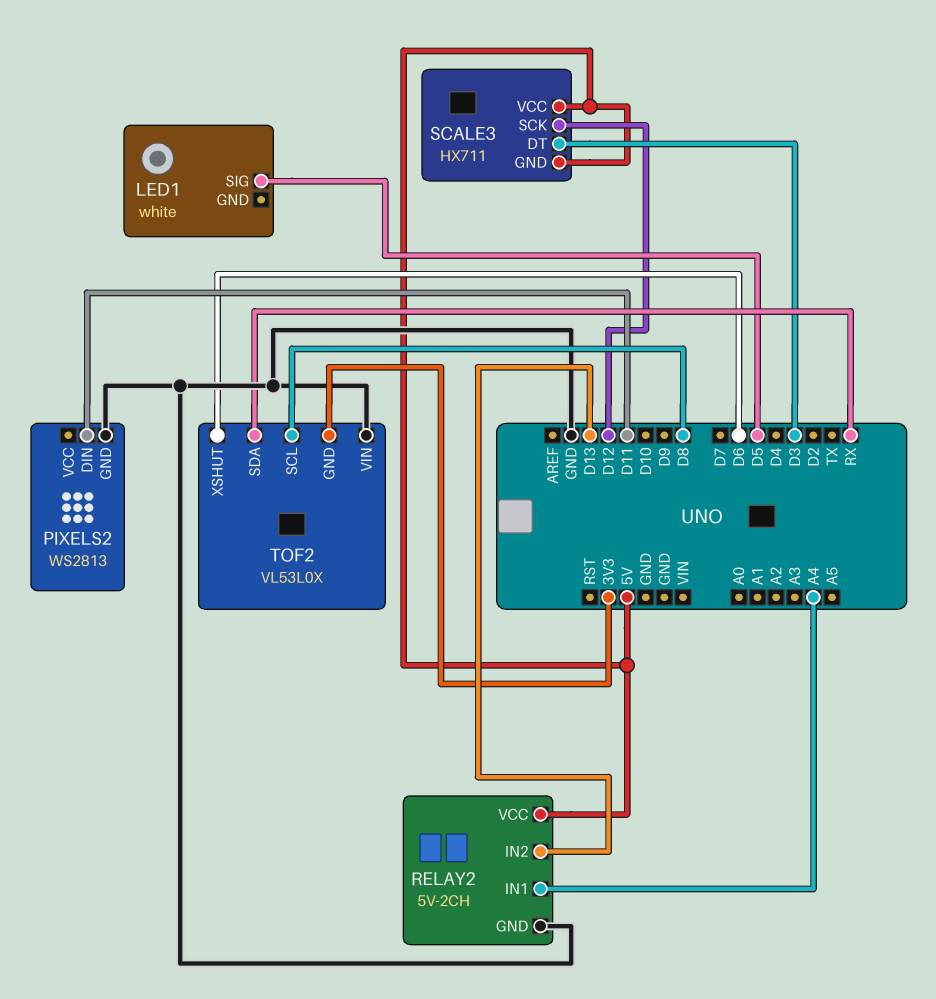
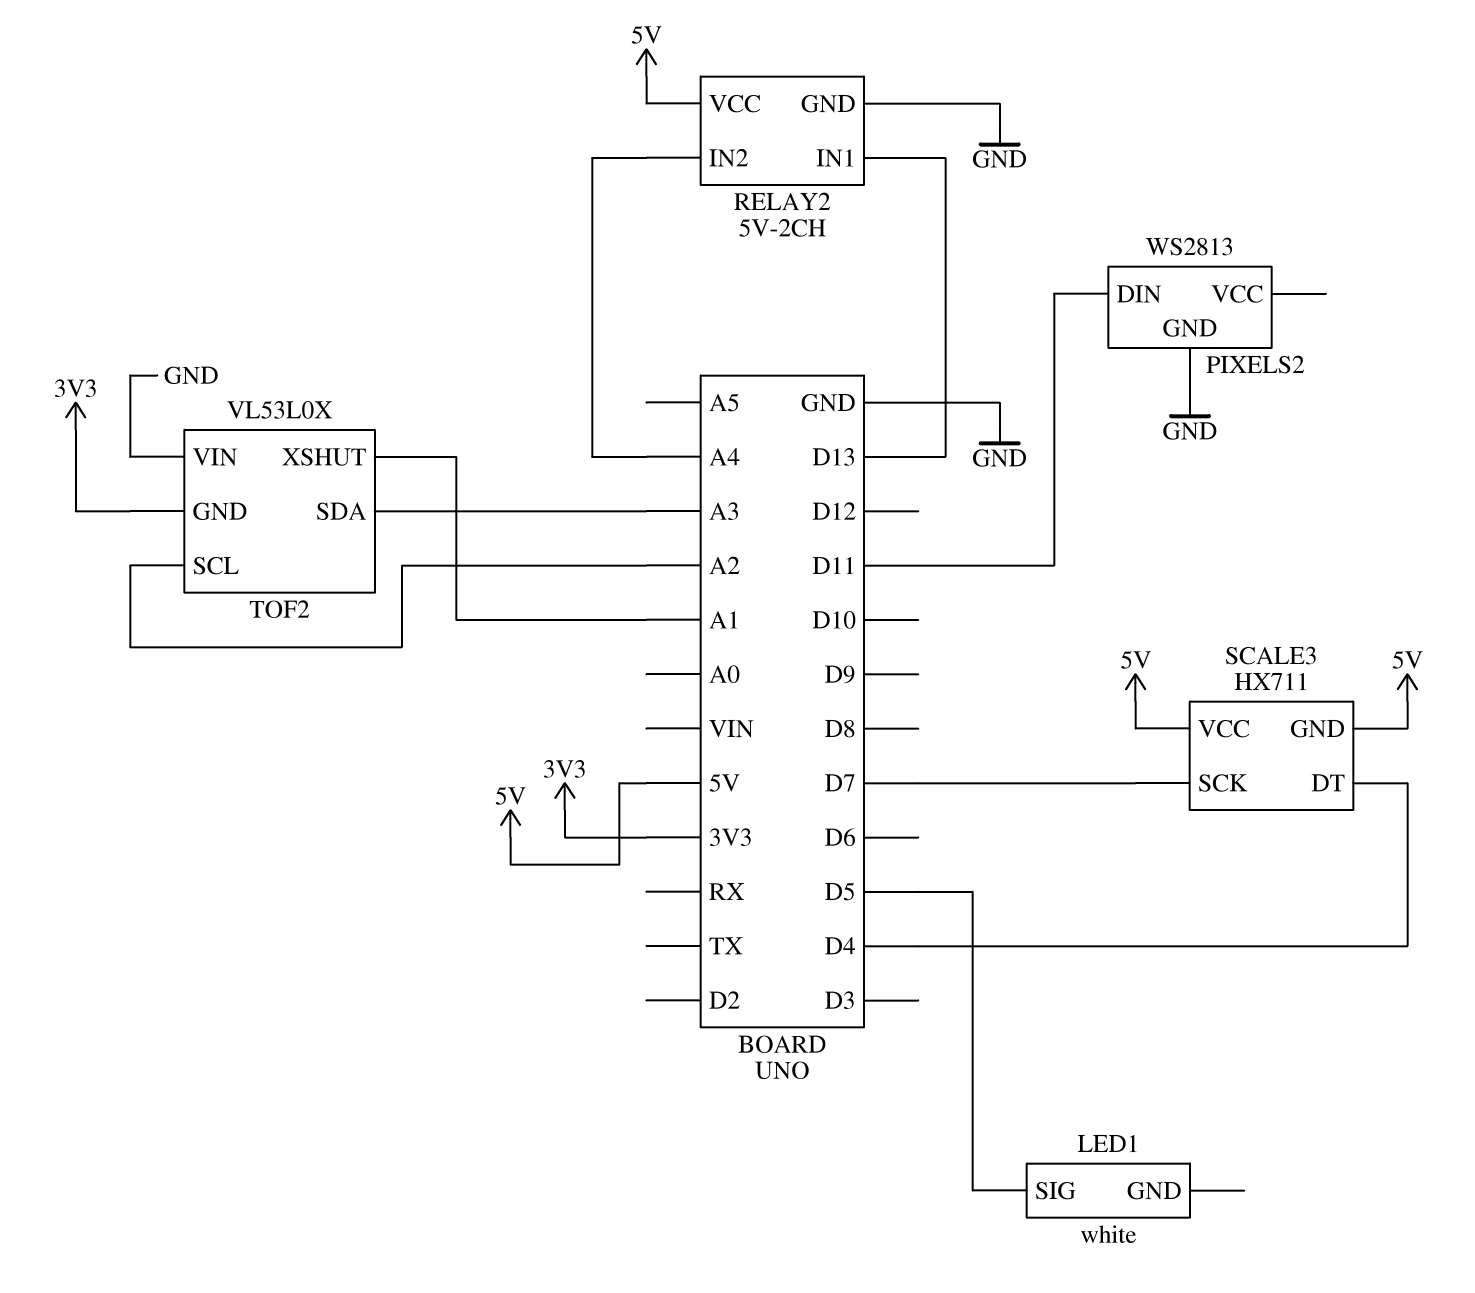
RELAY2 pin IN1: A4 -> D13
RELAY2 pin IN2: D13 -> A4
SCALE3 pin DT: D3 -> D4
SCALE3 pin SCK: D12 -> D7
TOF2 pin SCL: D8 -> A2
TOF2 pin SDA: RX -> A3
TOF2 pin XSHUT: D6 -> A1

